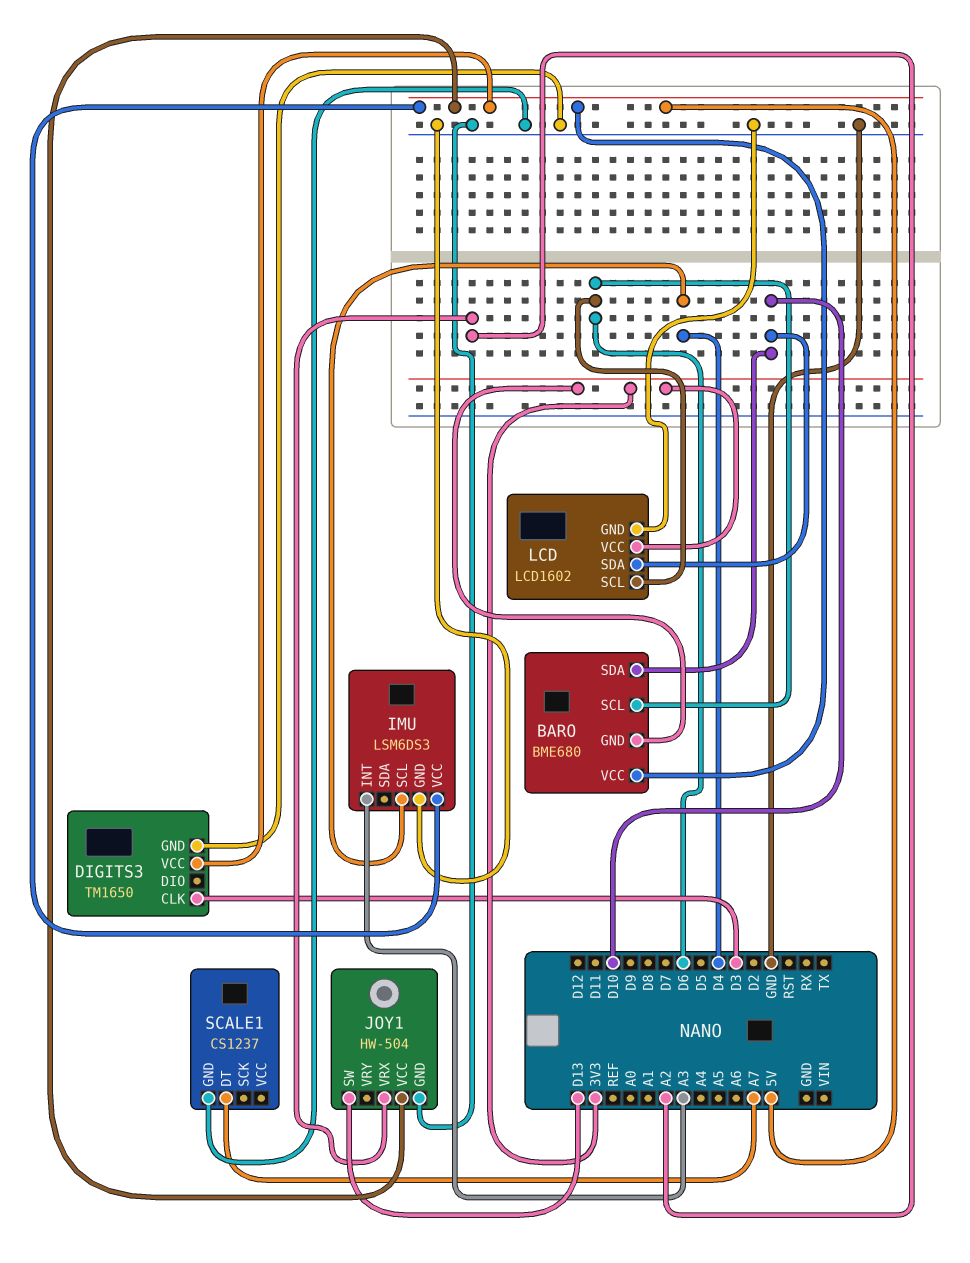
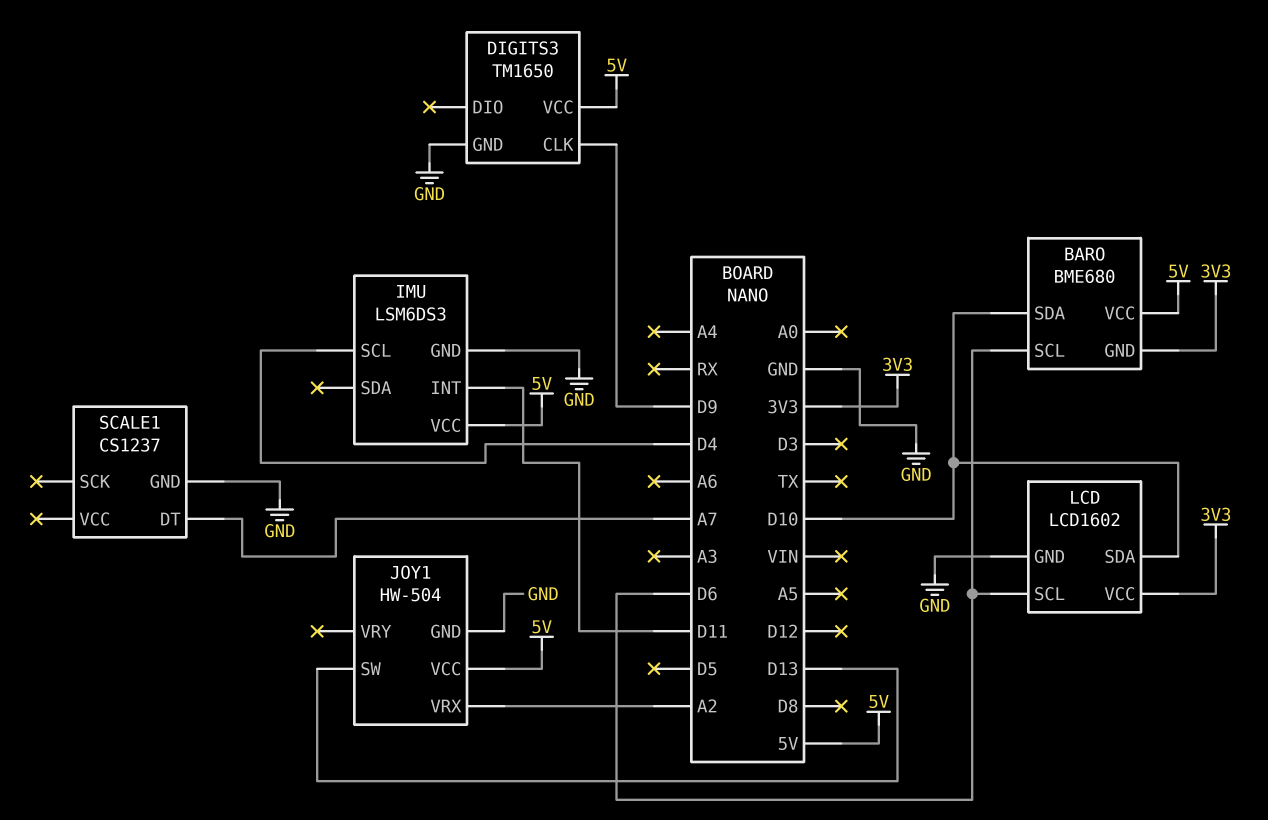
DIGITS3 pin CLK: D3 -> D9
IMU pin INT: A3 -> D11

